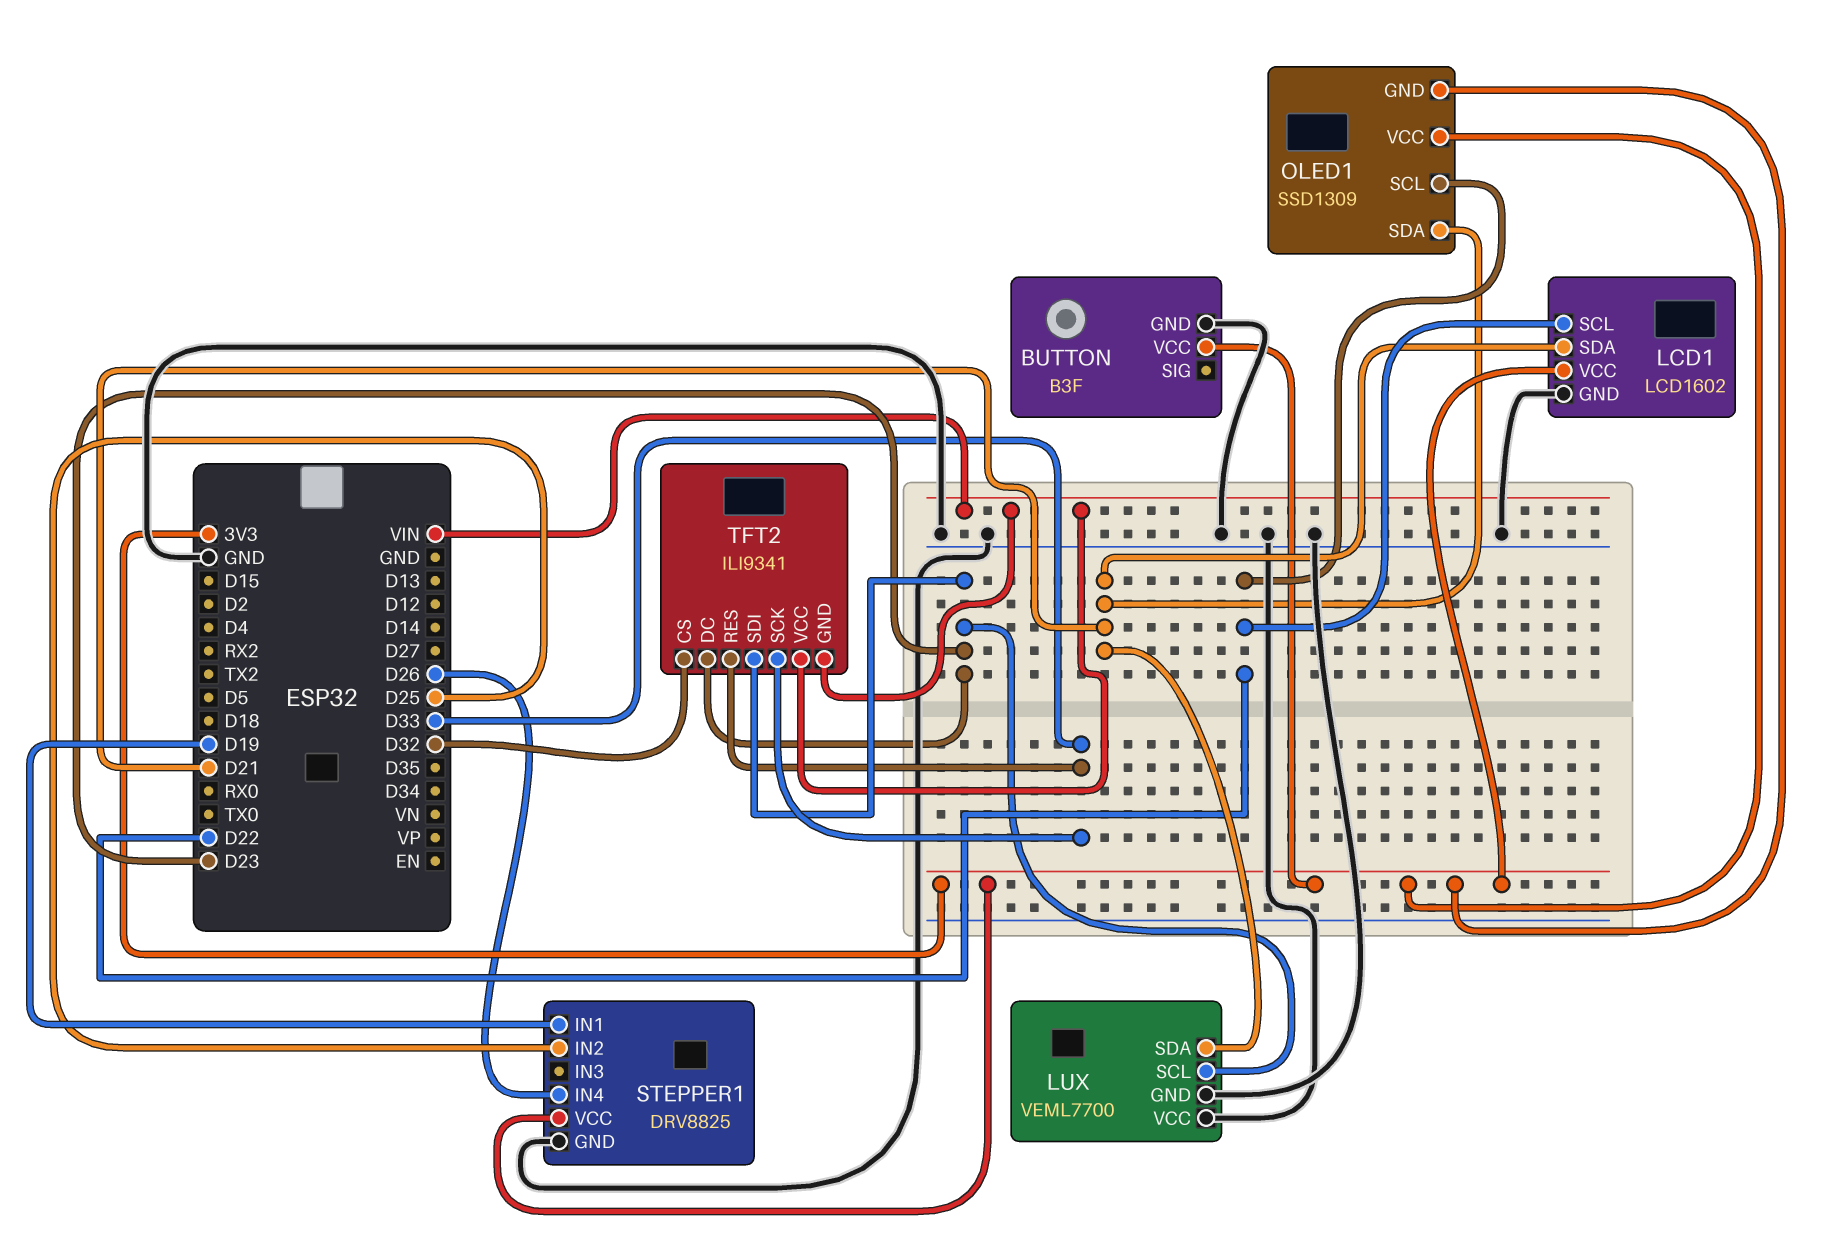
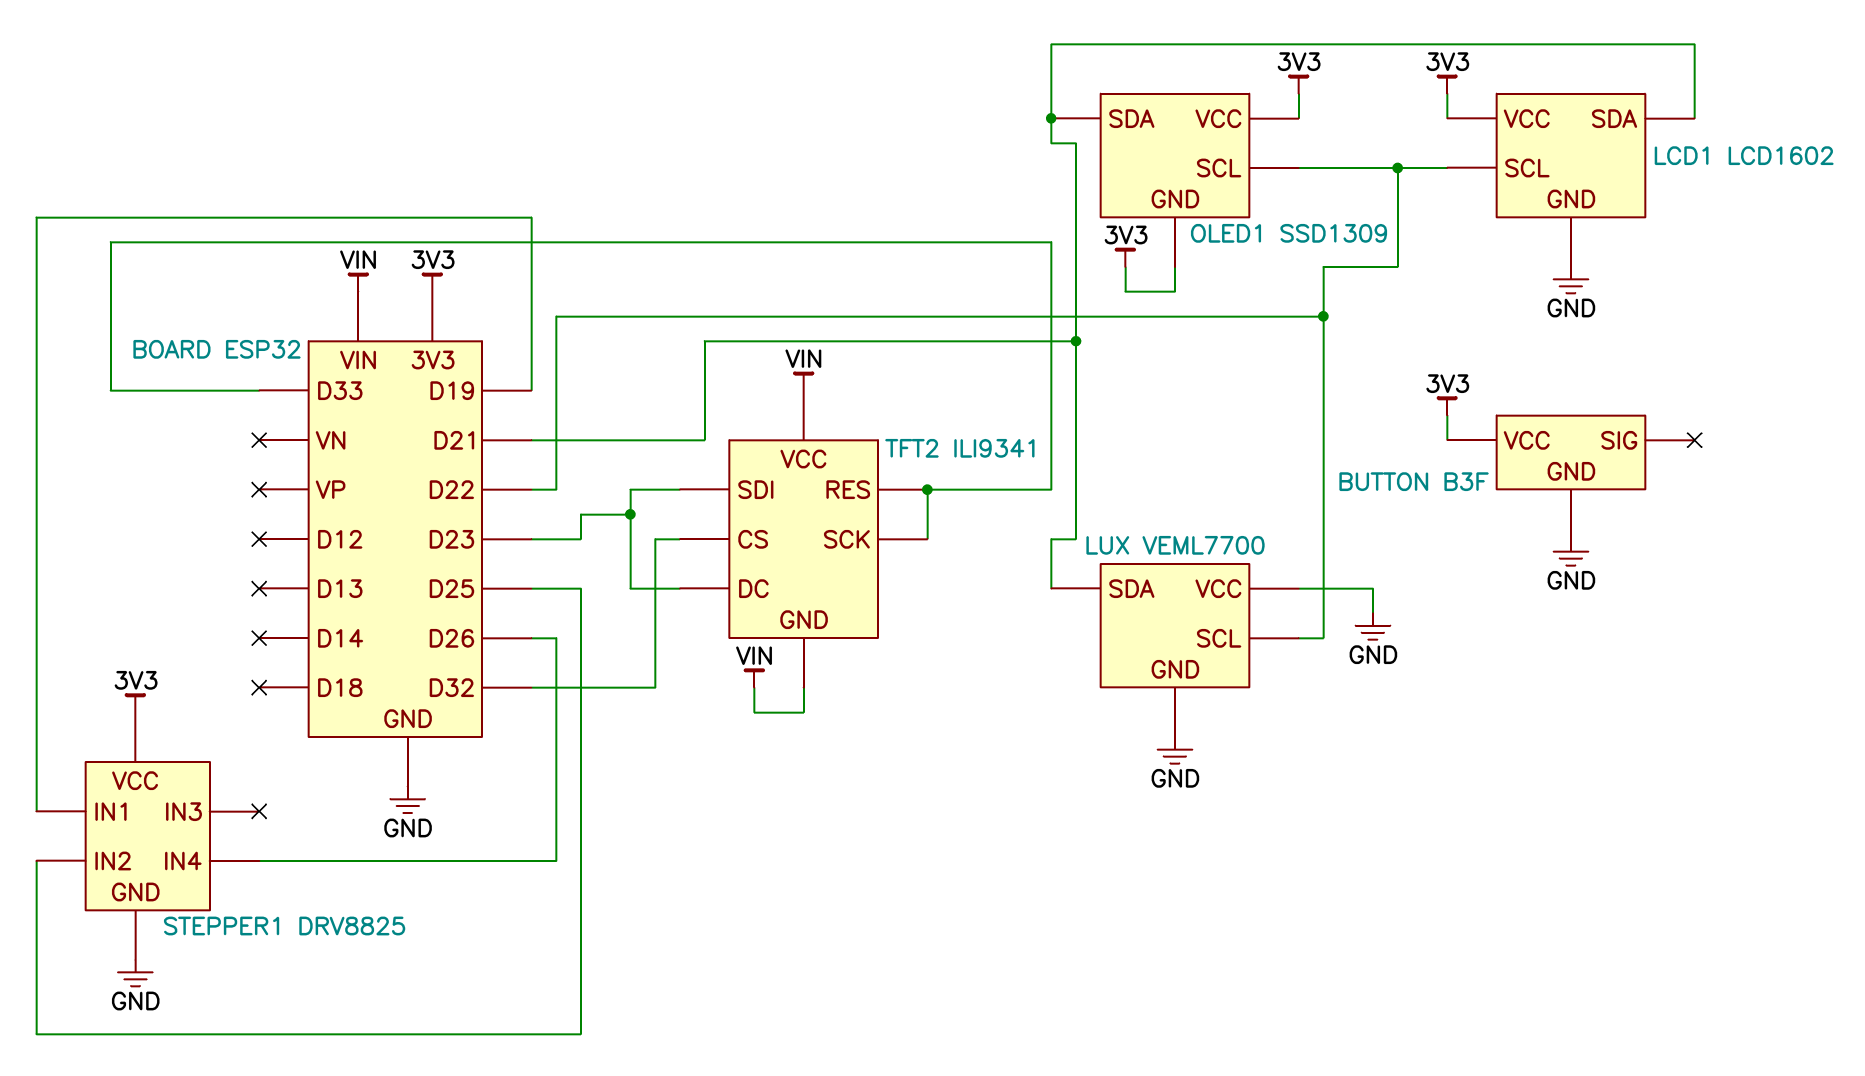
LUX pin SCL: D23 -> D22

